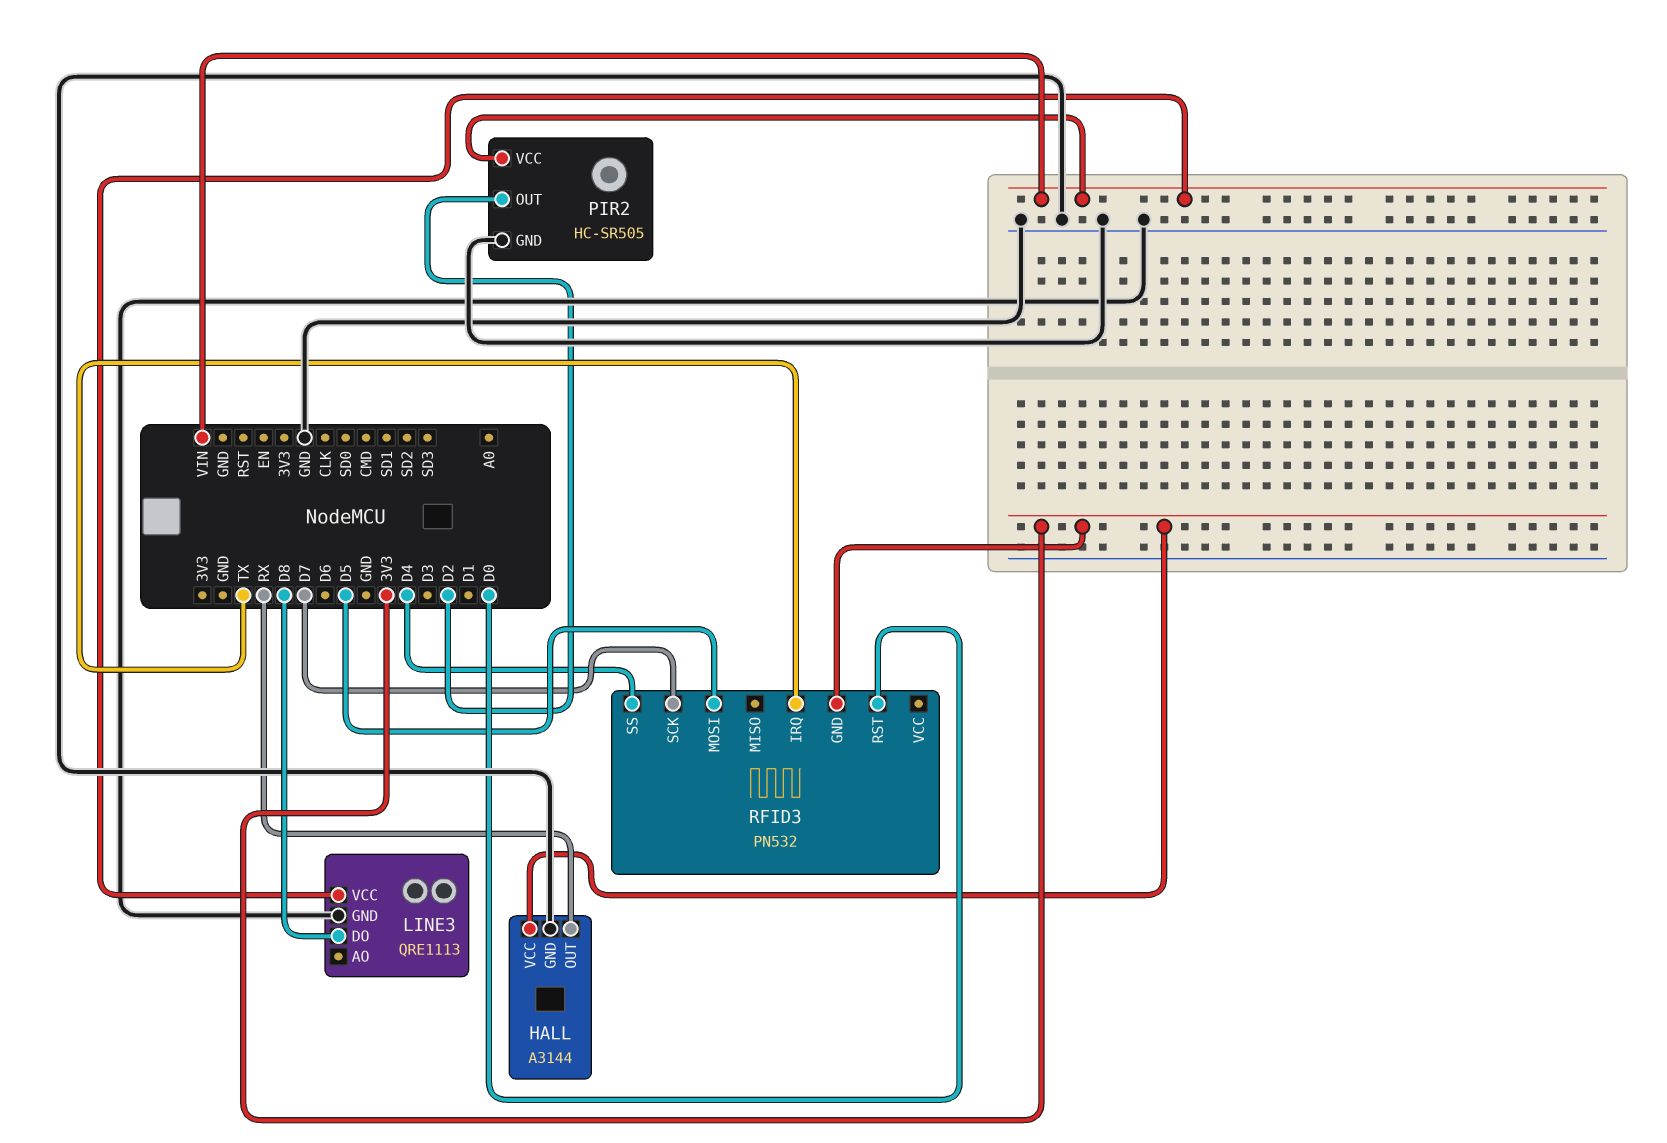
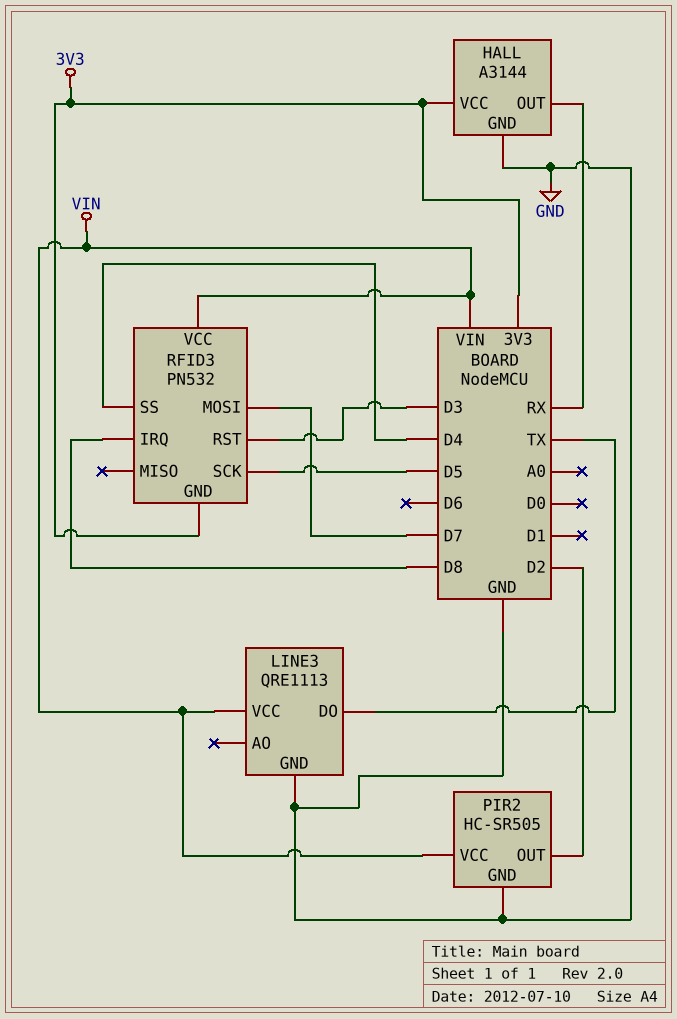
LINE3 pin DO: D8 -> TX
RFID3 pin IRQ: TX -> D8
RFID3 pin MOSI: D5 -> D7
RFID3 pin RST: D0 -> D3
RFID3 pin SCK: D7 -> D5
RFID3 pin VCC: none -> VIN

